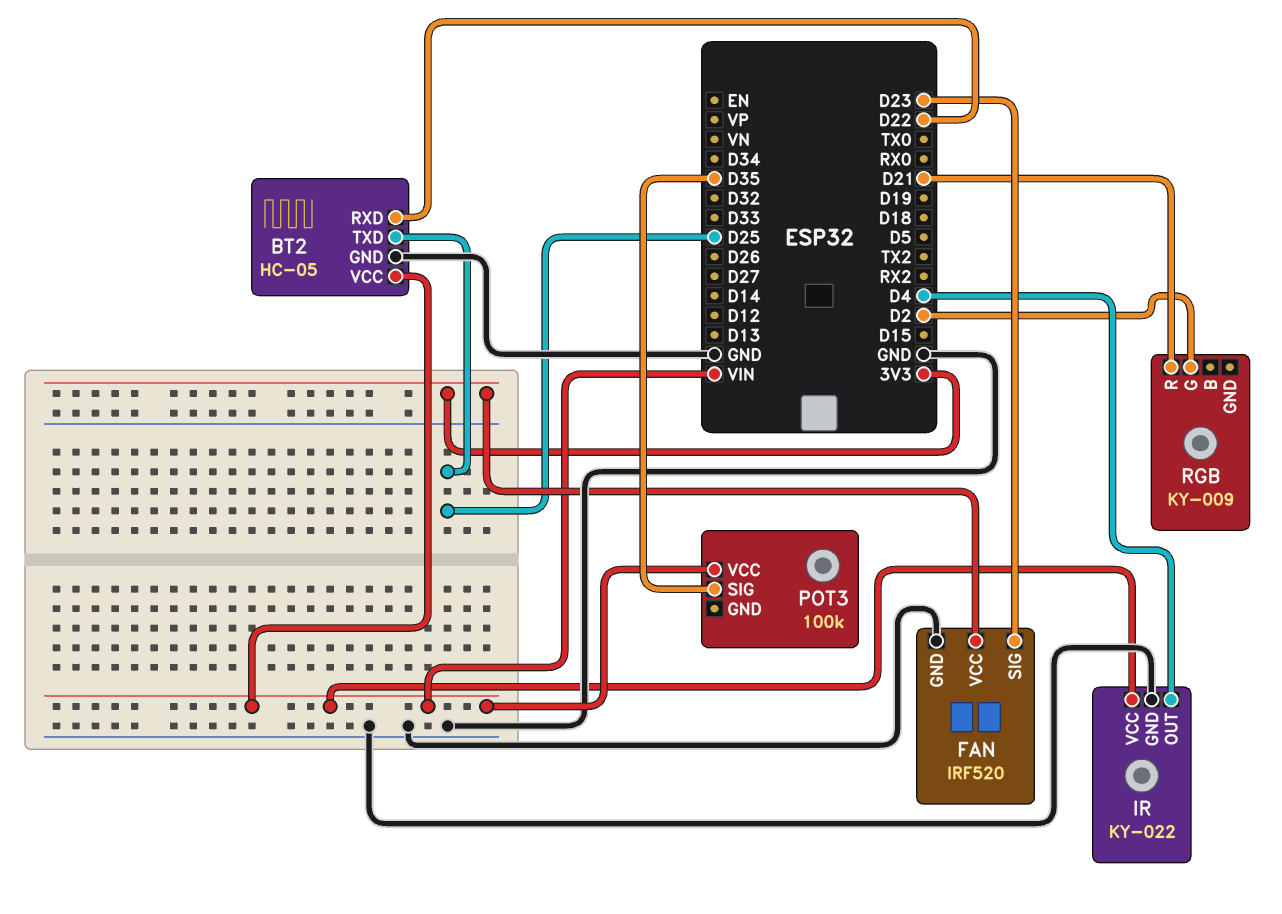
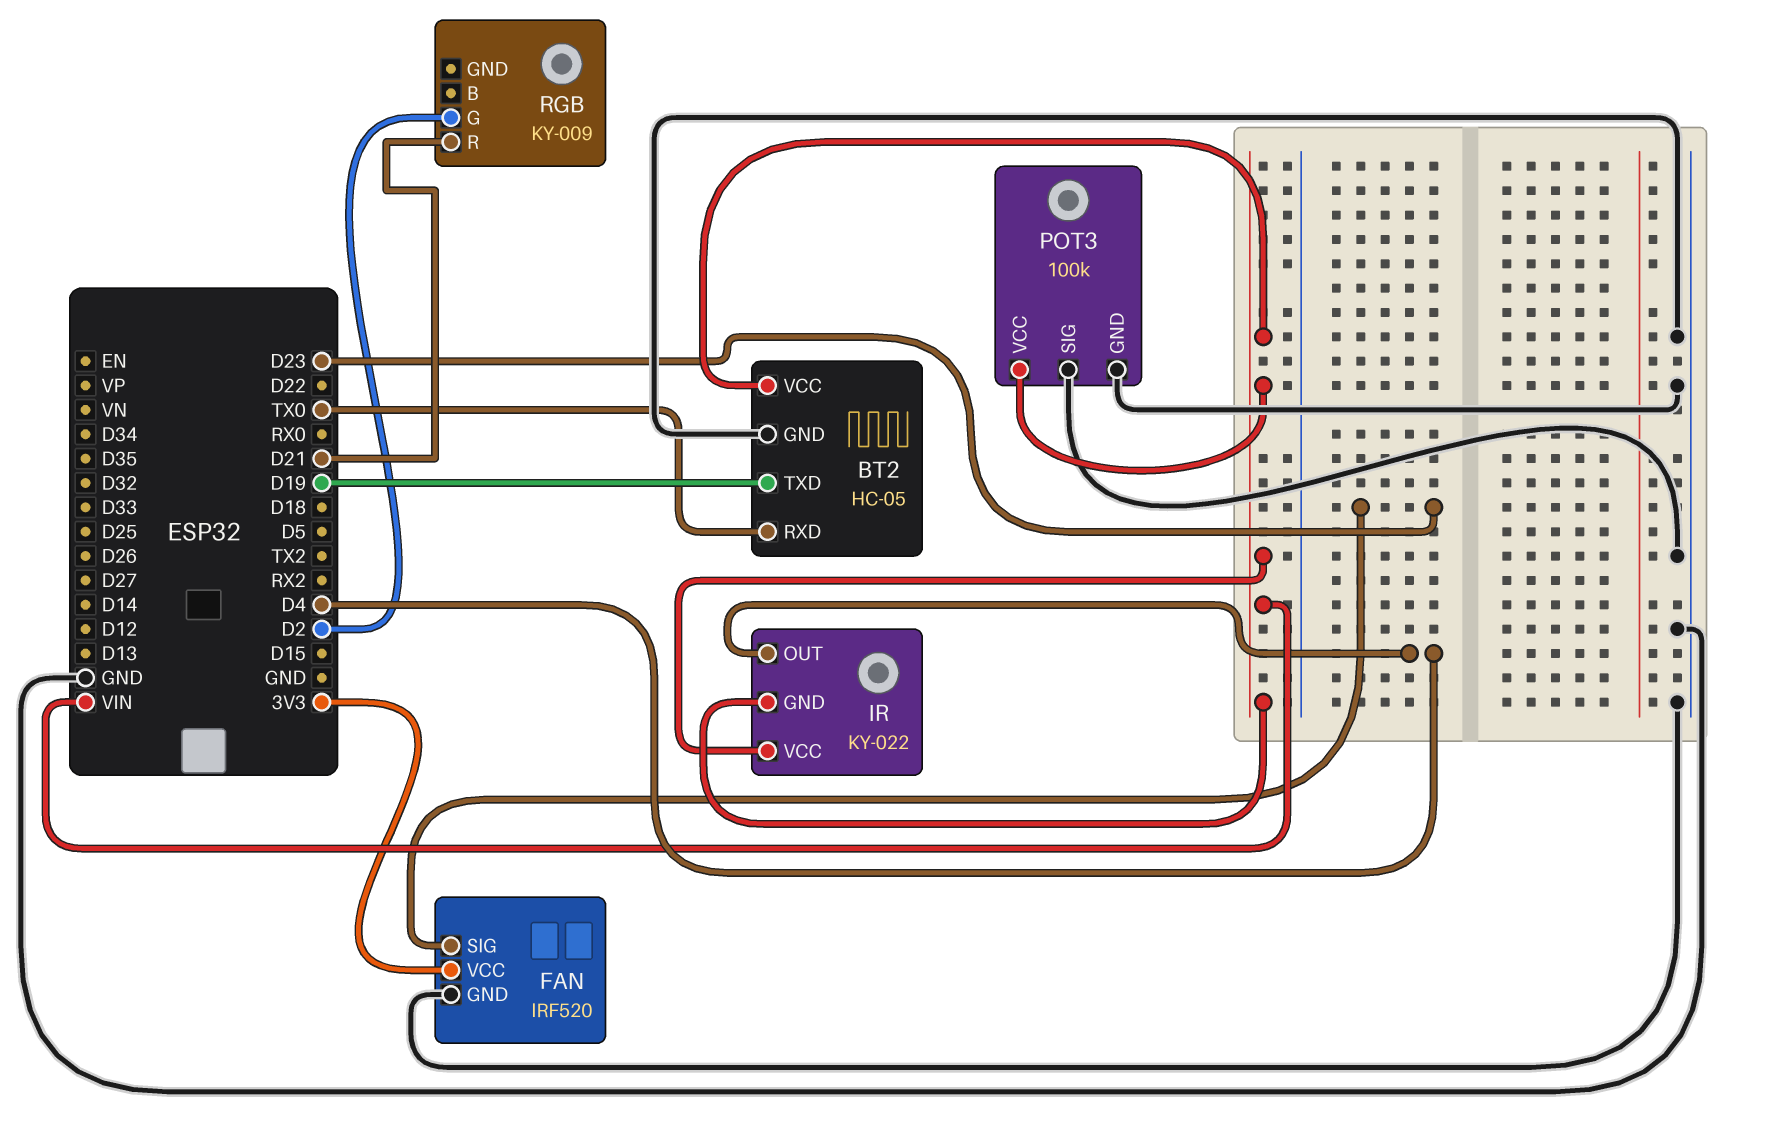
BT2 pin RXD: D22 -> TX0
BT2 pin TXD: D25 -> D19
IR pin GND: GND -> VIN
POT3 pin GND: none -> GND
POT3 pin SIG: D35 -> GND

